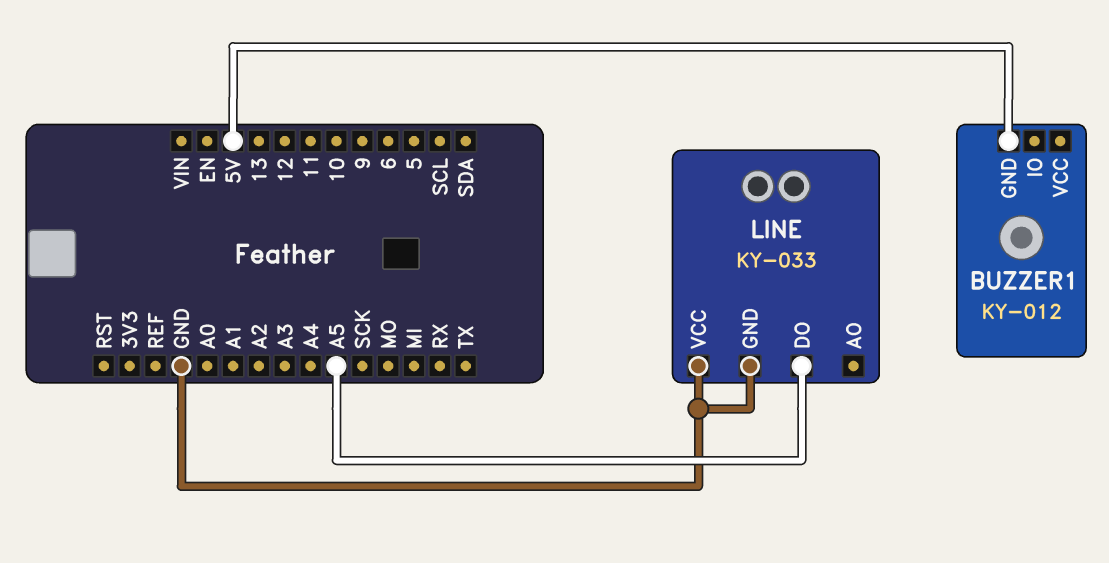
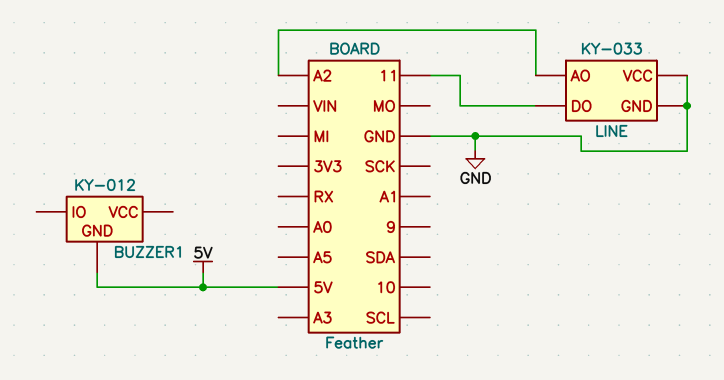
LINE pin AO: none -> A2
LINE pin DO: A5 -> 11

